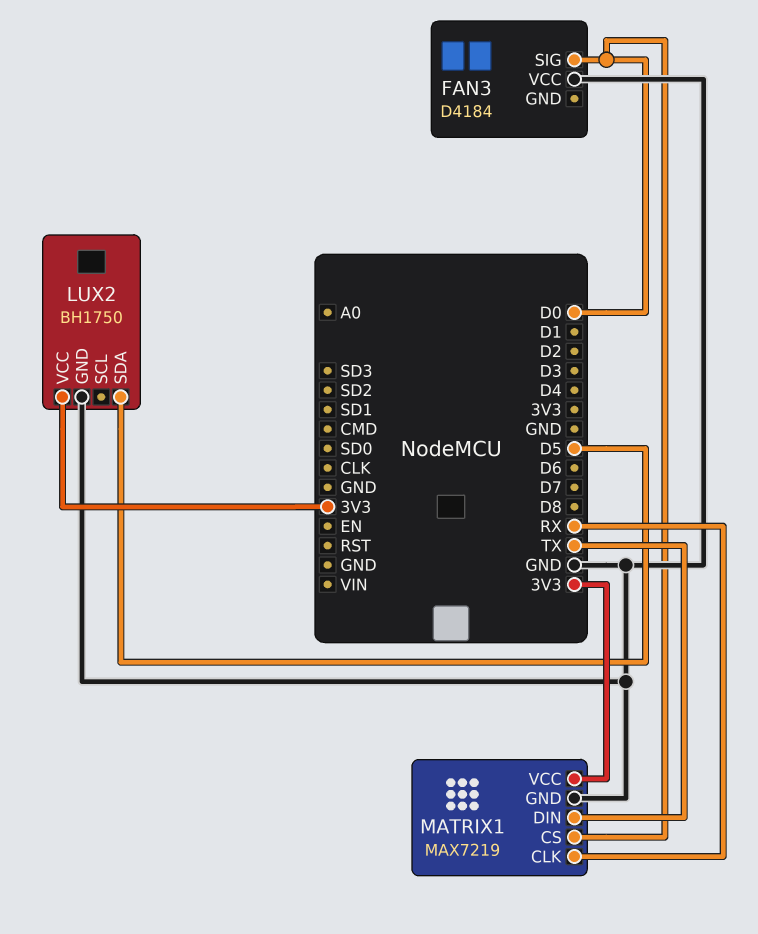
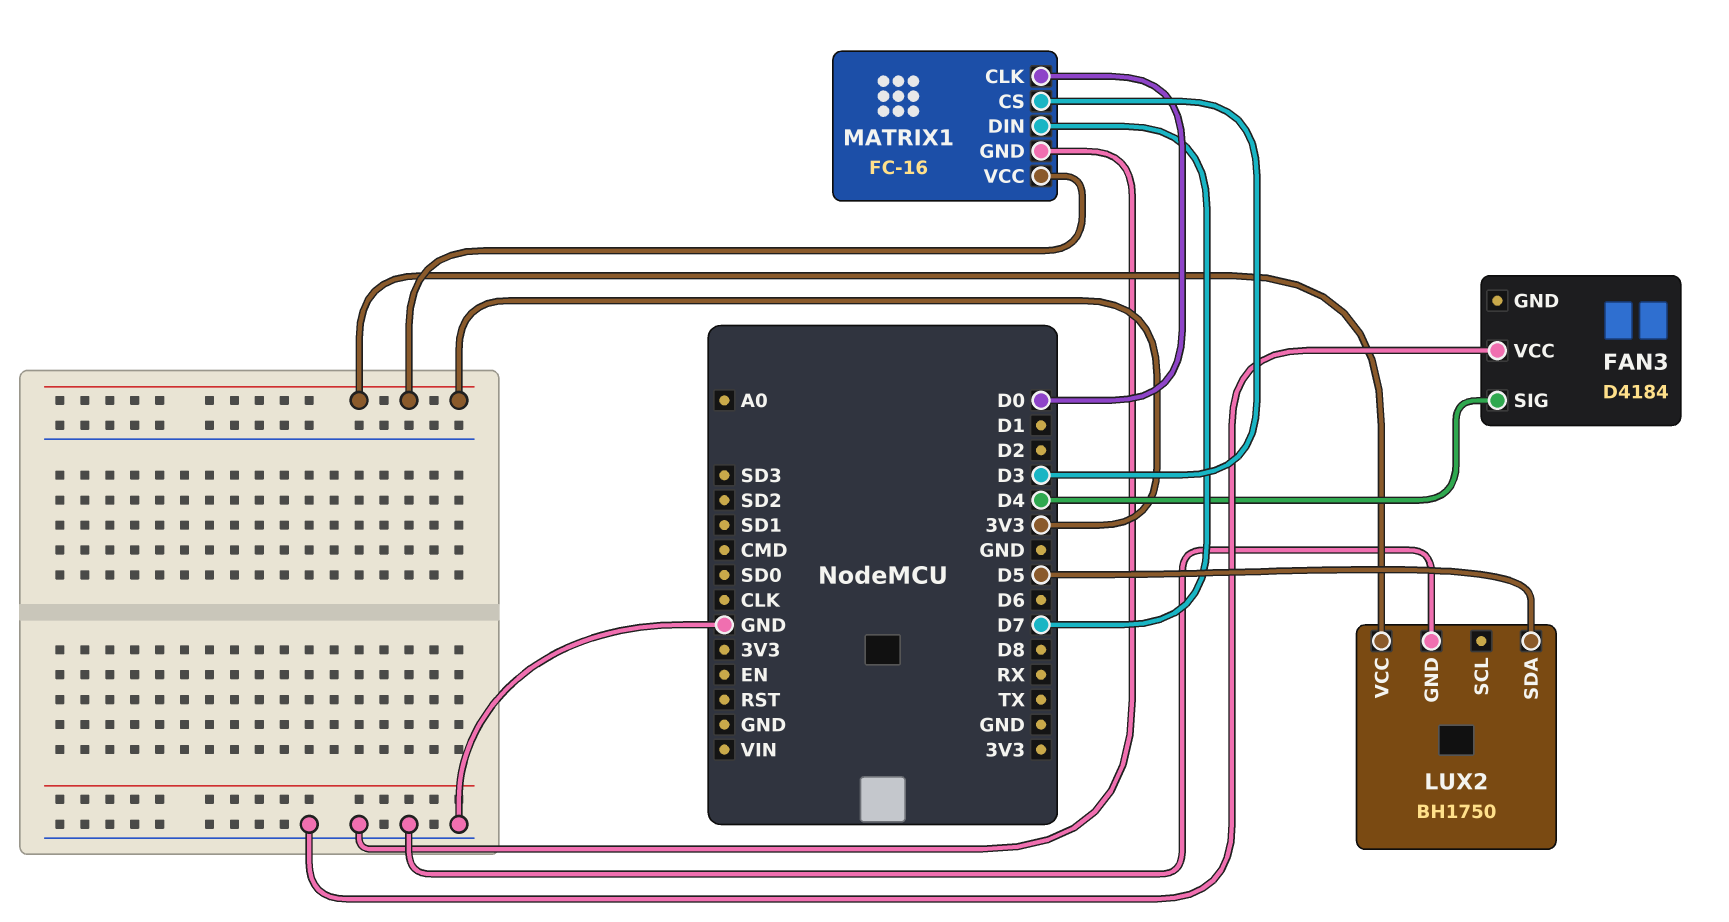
FAN3 pin SIG: D0 -> D4
MATRIX1: MAX7219 -> FC-16
MATRIX1 pin CLK: RX -> D0
MATRIX1 pin CS: D0 -> D3
MATRIX1 pin DIN: TX -> D7

